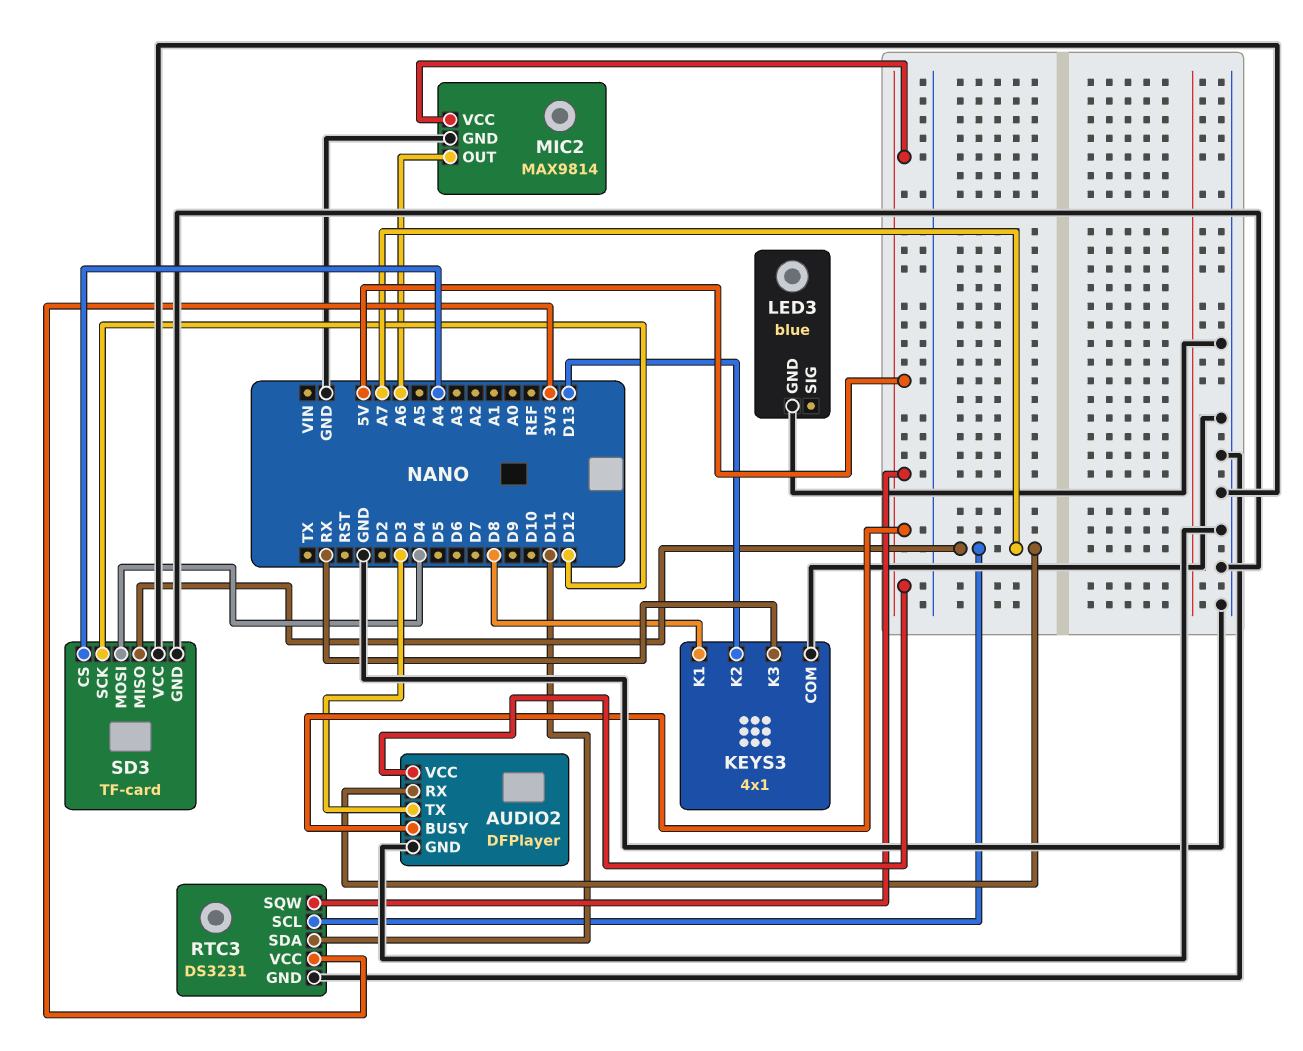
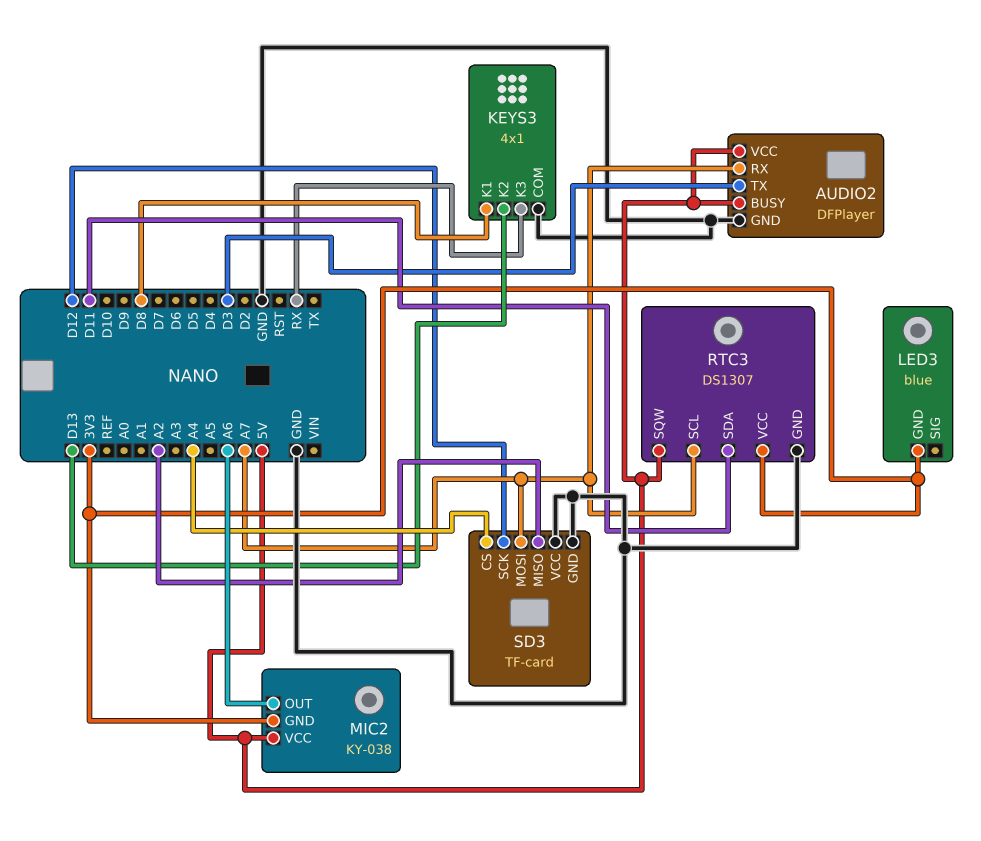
LED3 pin GND: GND -> 3V3
MIC2: MAX9814 -> KY-038
MIC2 pin GND: GND -> 3V3
RTC3: DS3231 -> DS1307
SD3 pin MISO: A7 -> A2
SD3 pin MOSI: D4 -> A7

